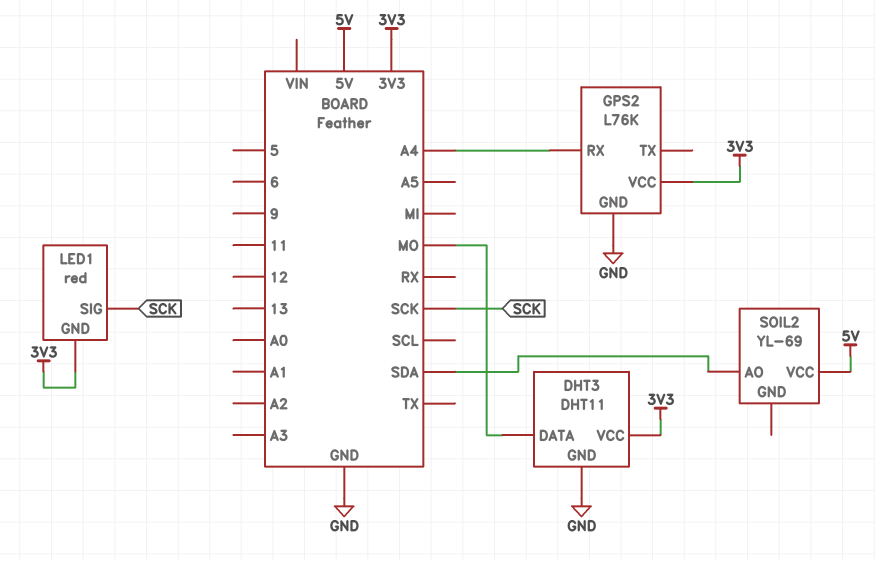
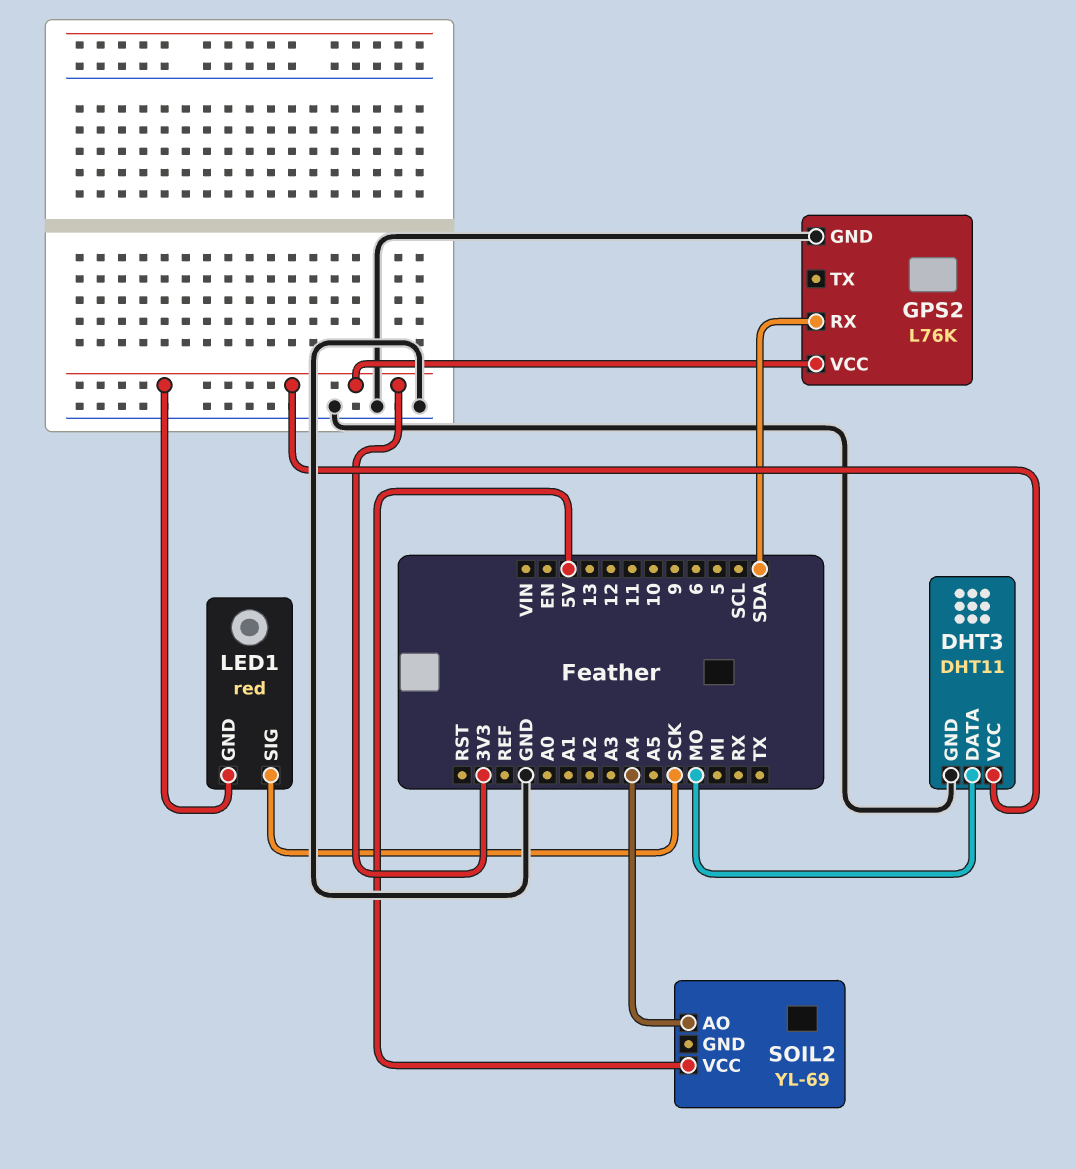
GPS2 pin RX: A4 -> SDA
SOIL2 pin AO: SDA -> A4

